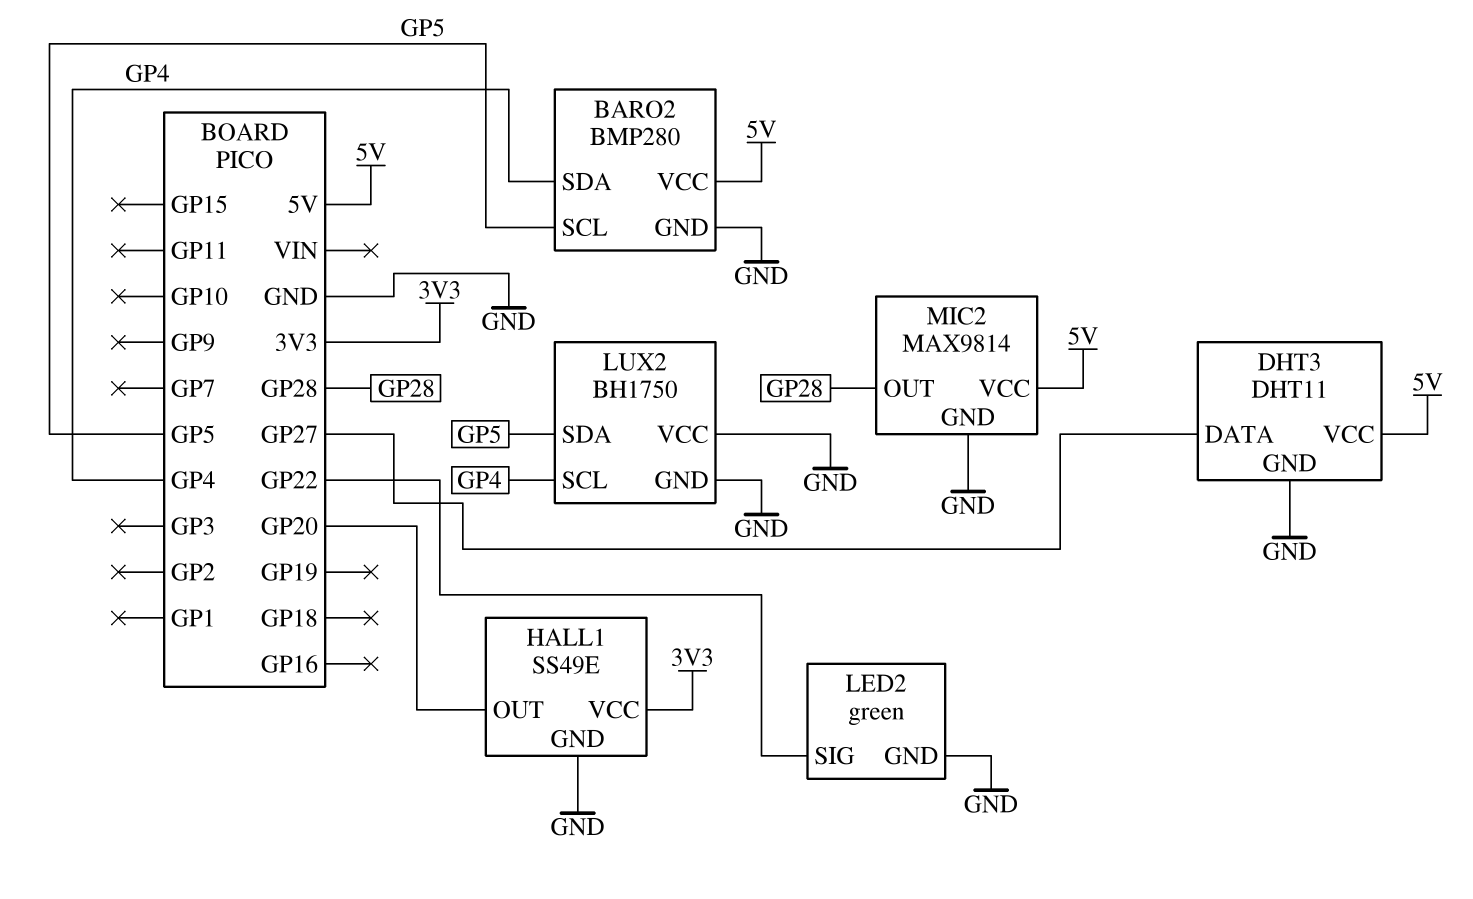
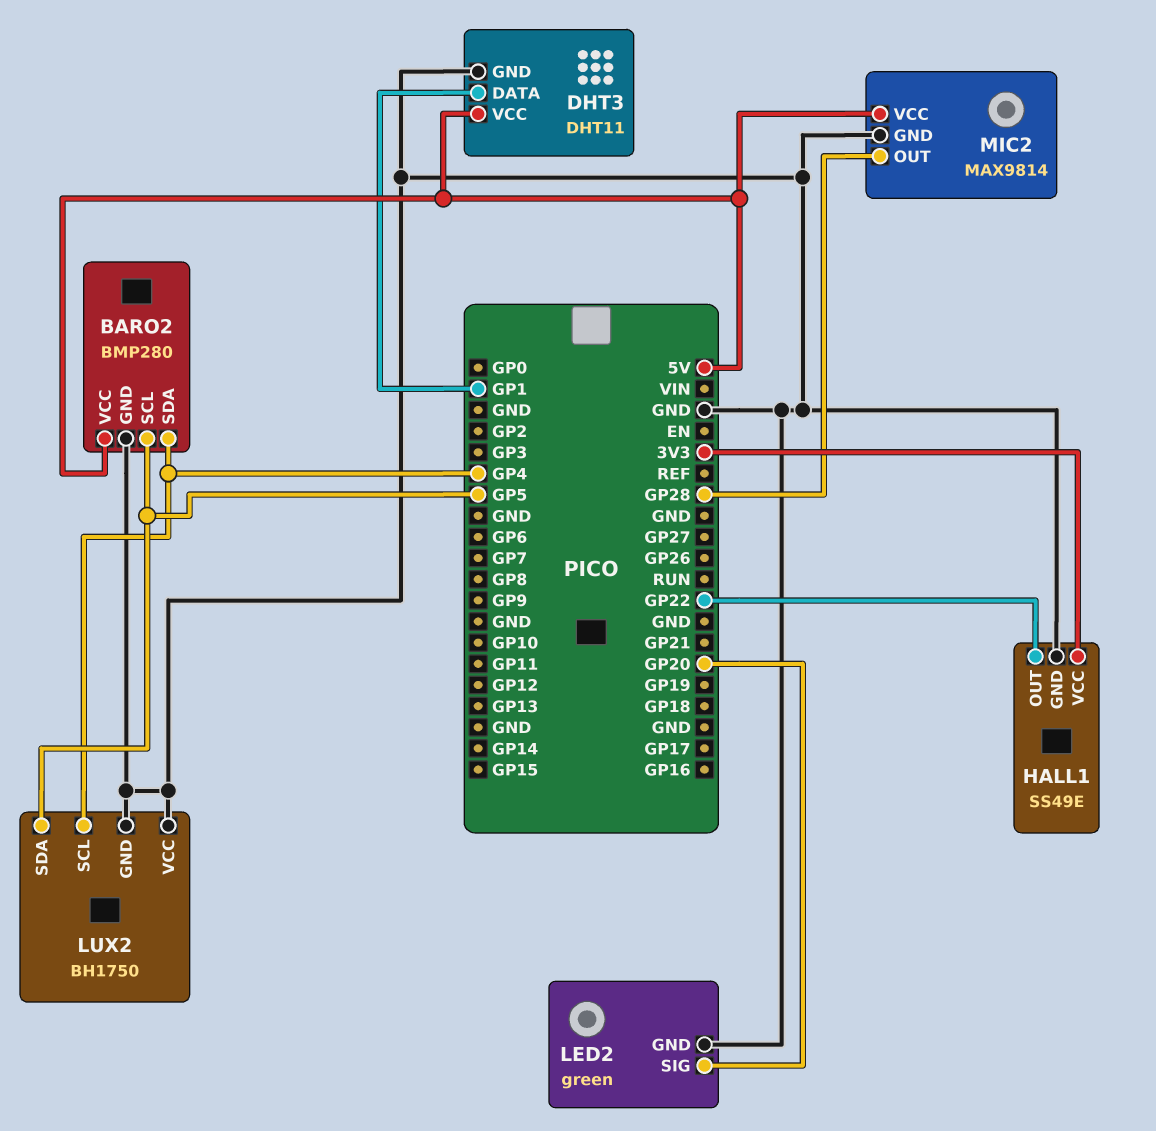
DHT3 pin DATA: GP27 -> GP1
HALL1 pin OUT: GP20 -> GP22
LED2 pin SIG: GP22 -> GP20

